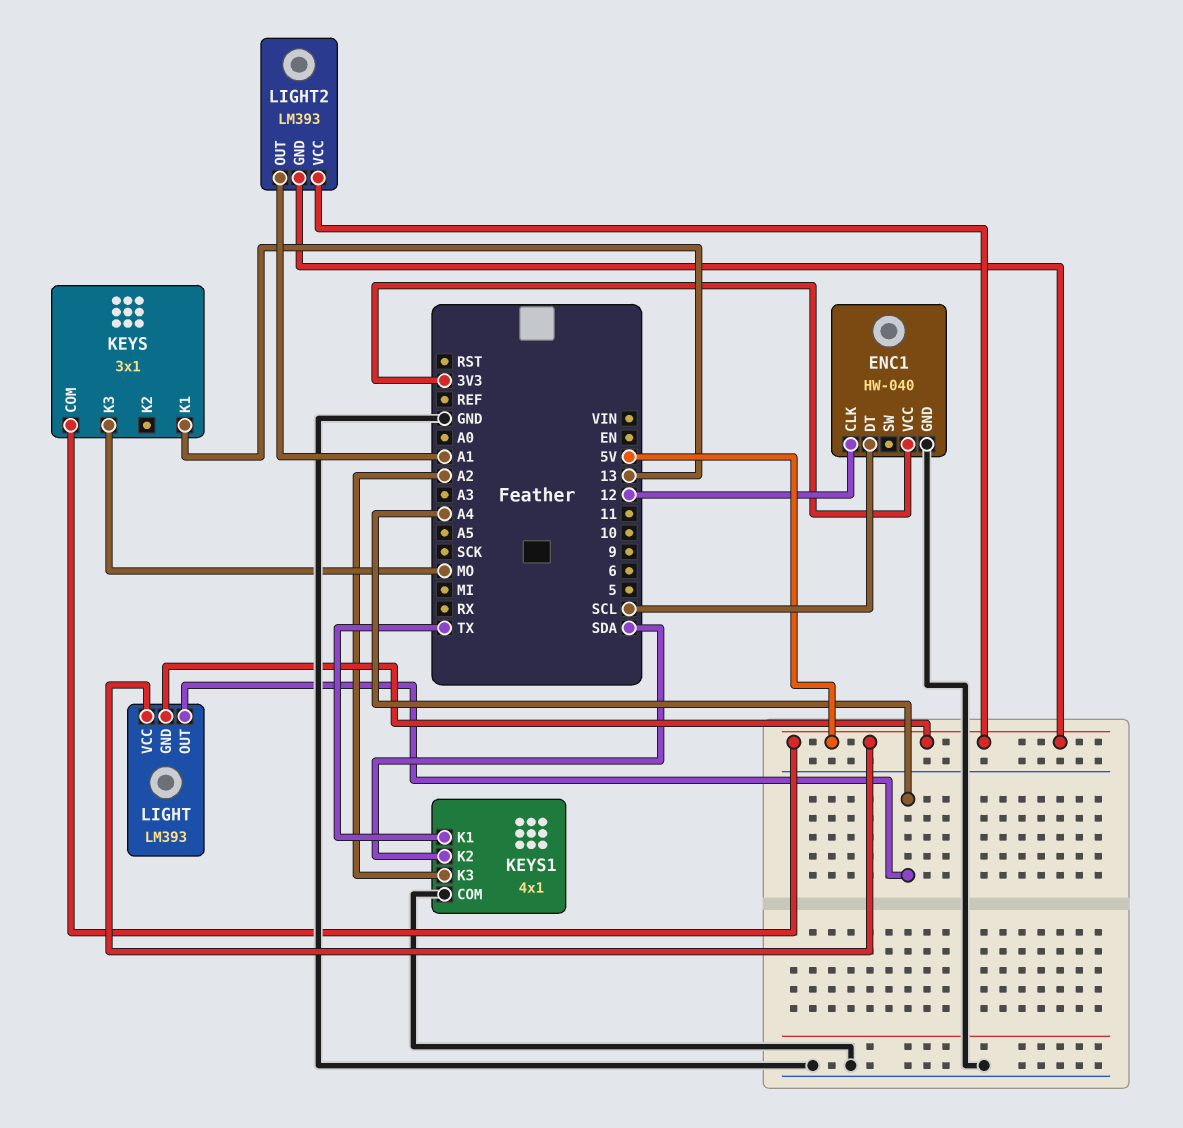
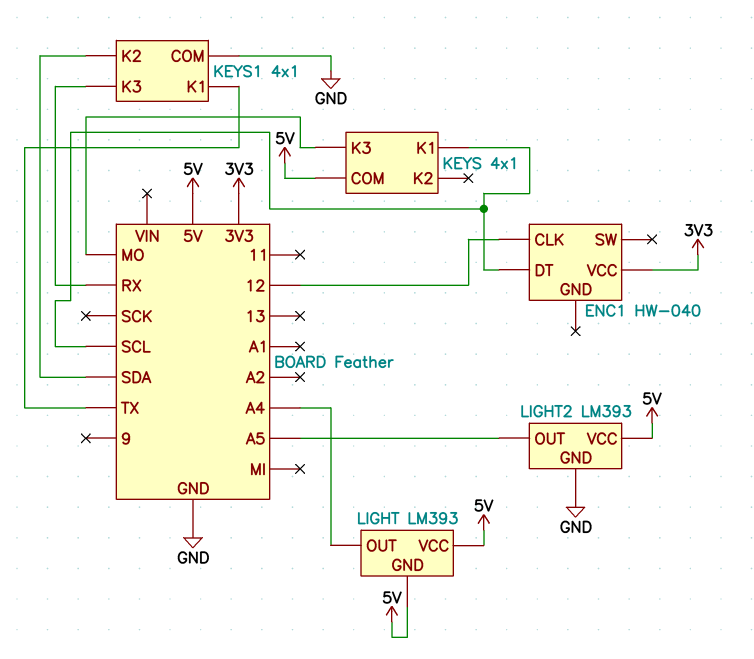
ENC1 pin GND: GND -> none
KEYS: 3x1 -> 4x1
KEYS pin K1: 13 -> SCL
KEYS1 pin K3: A2 -> RX
LIGHT2 pin GND: 5V -> GND
LIGHT2 pin OUT: A1 -> A5

